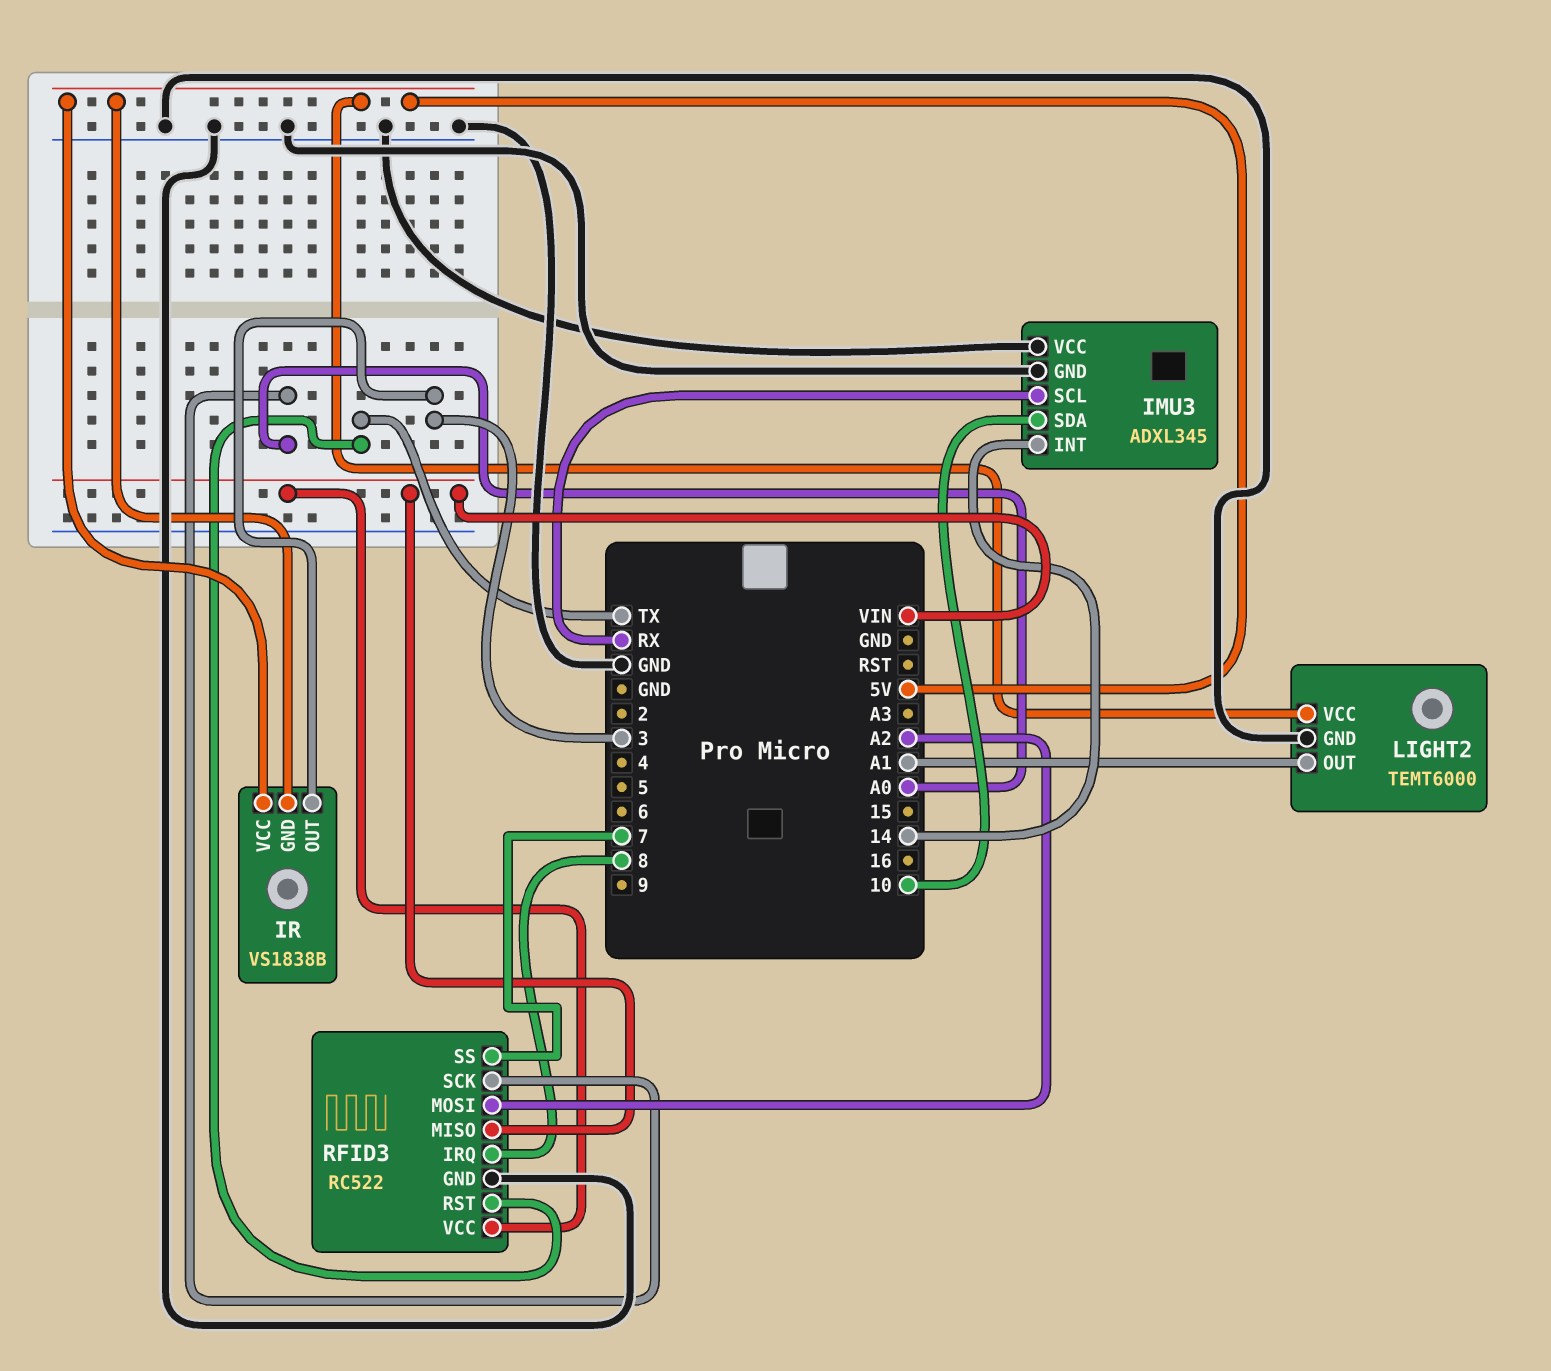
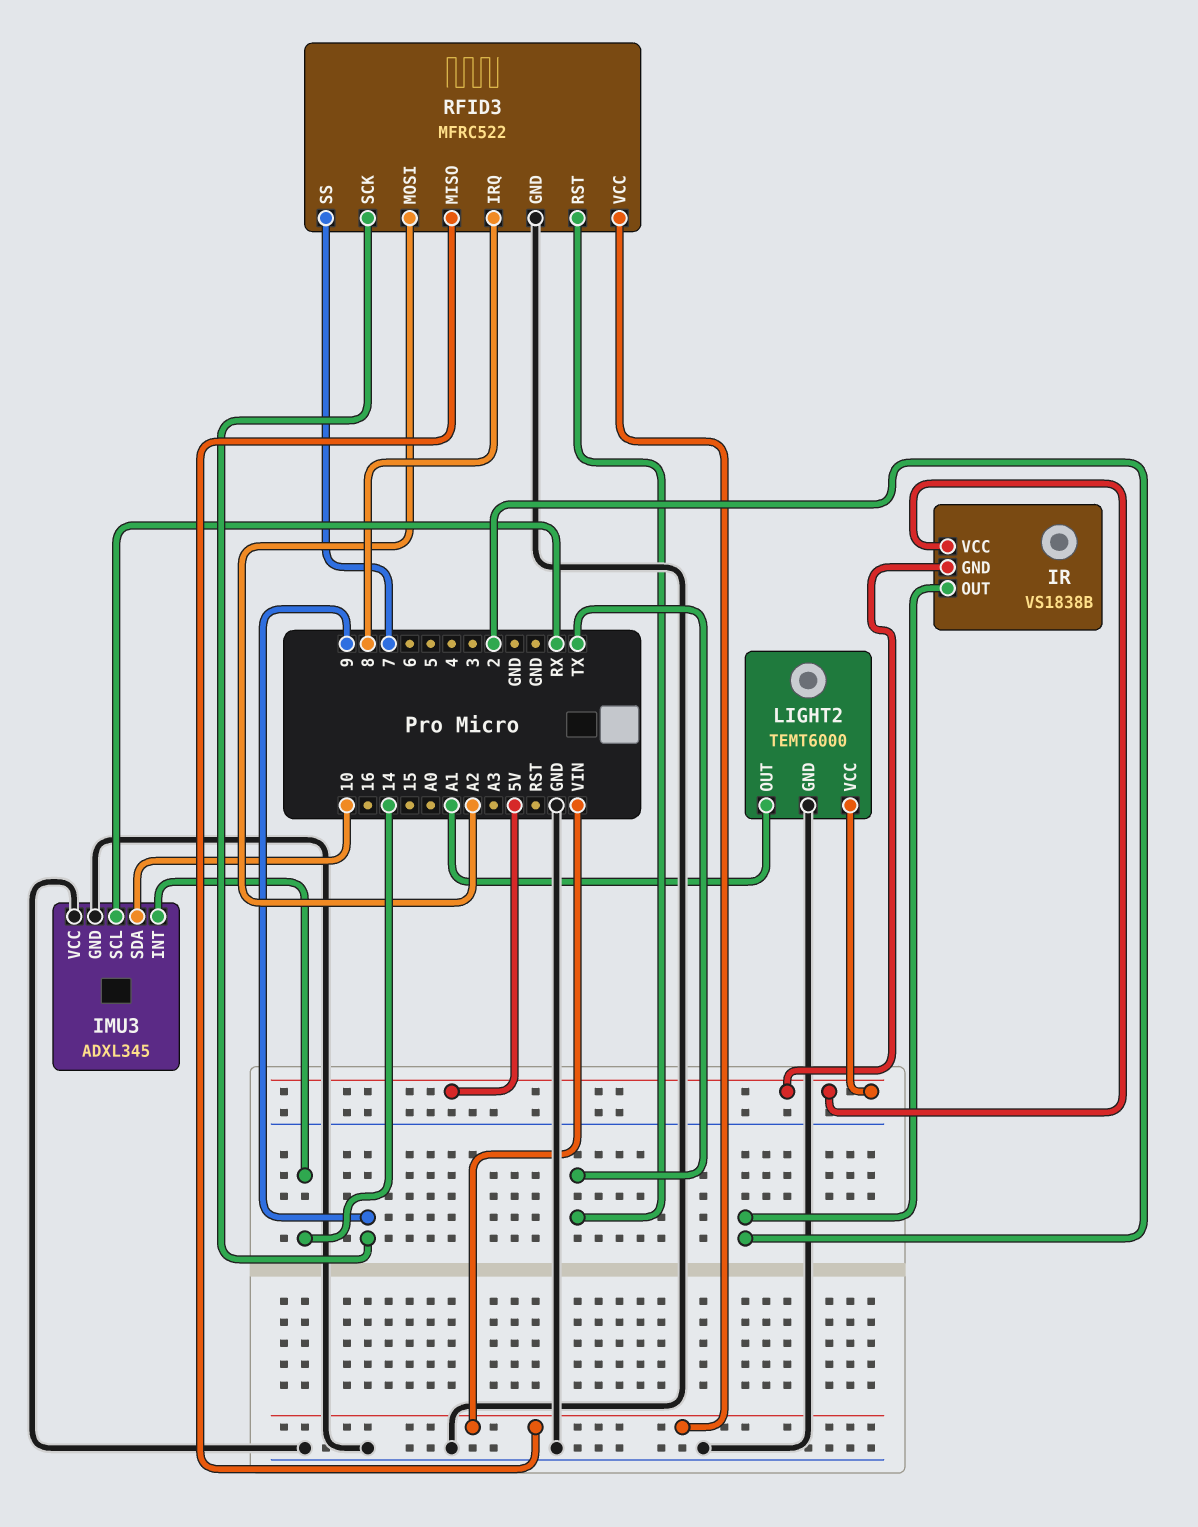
IR pin OUT: 3 -> 2
RFID3: RC522 -> MFRC522
RFID3 pin SCK: A0 -> 9

